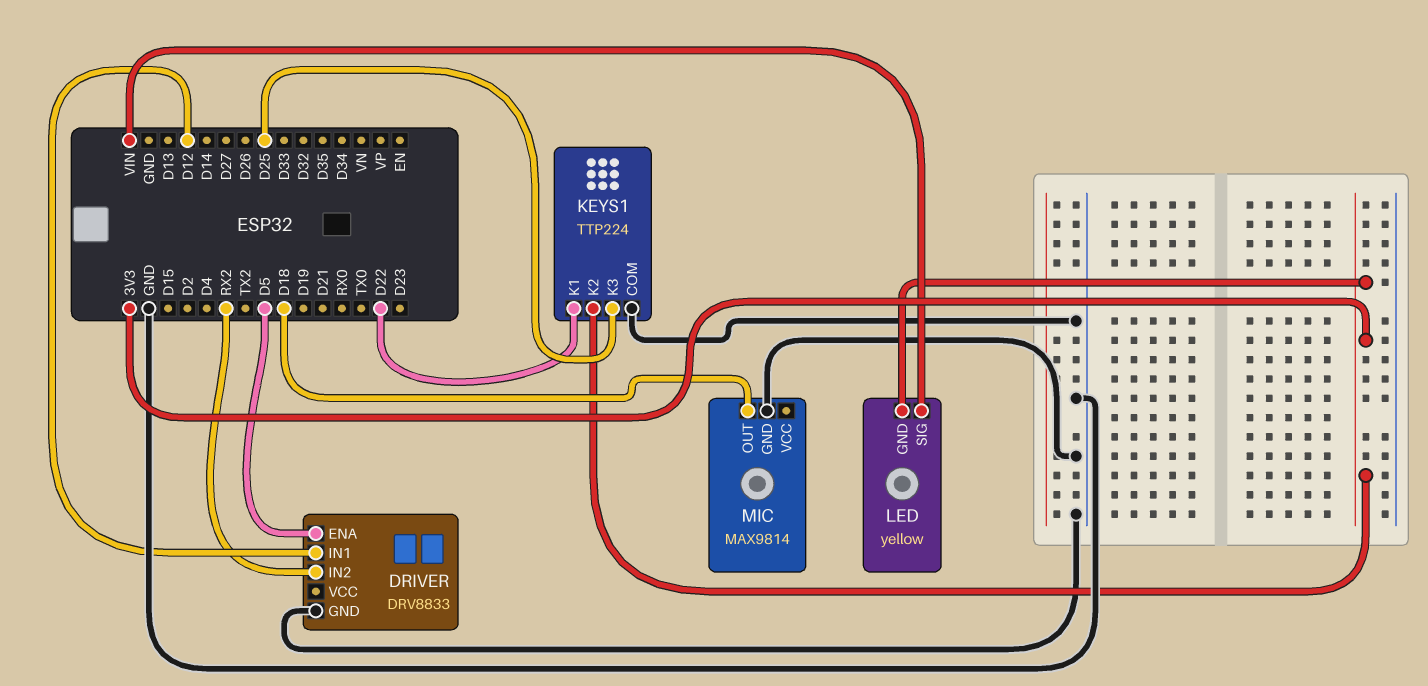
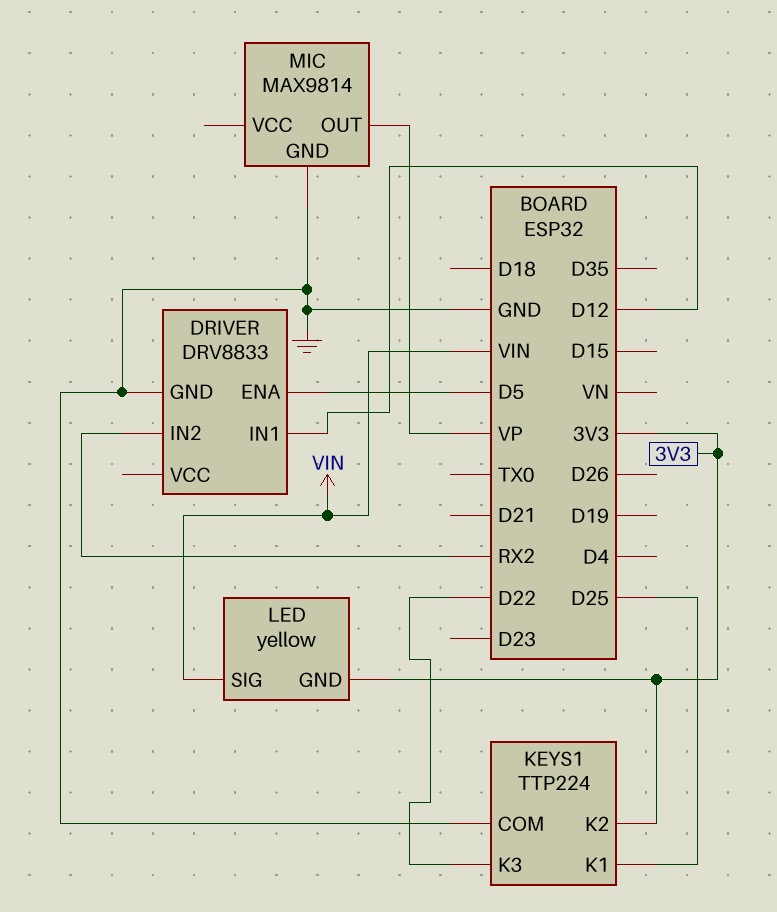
KEYS1 pin K1: D22 -> D25
KEYS1 pin K3: D25 -> D22
MIC pin OUT: D18 -> VP

